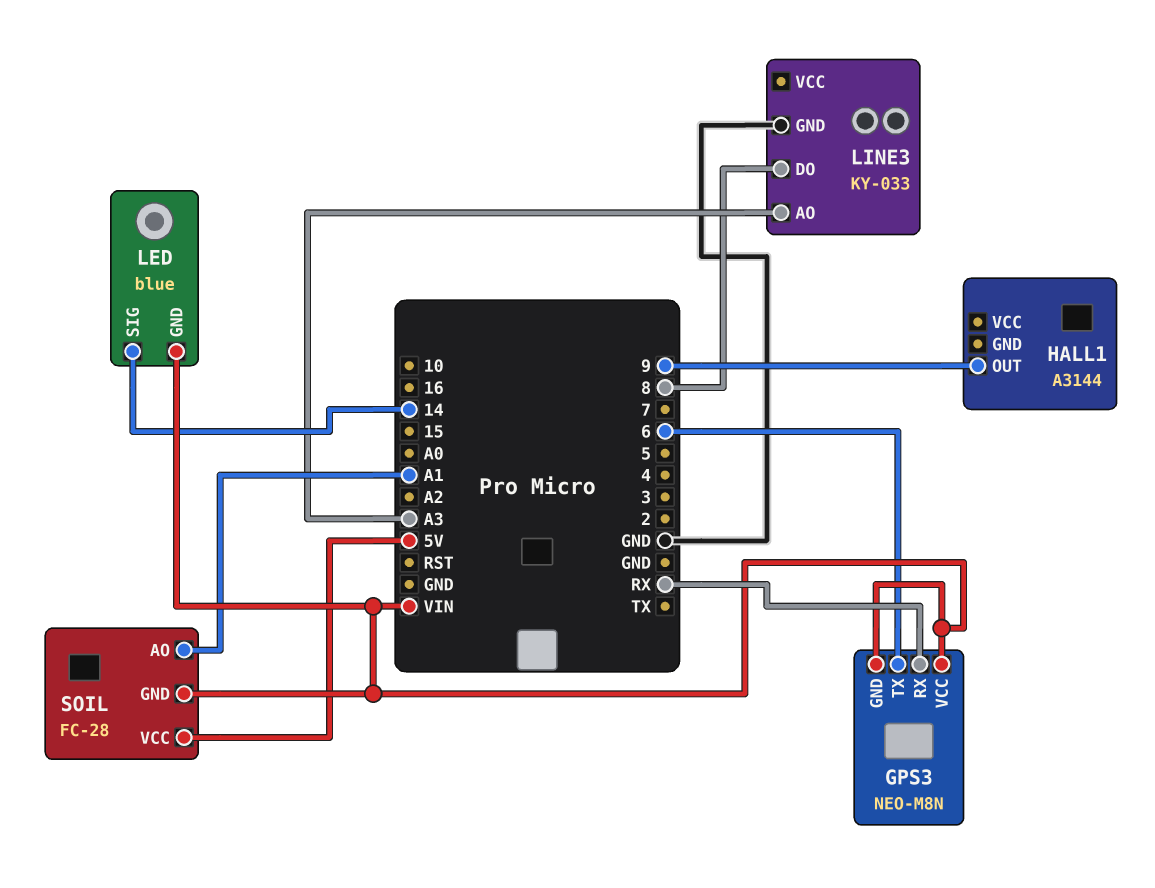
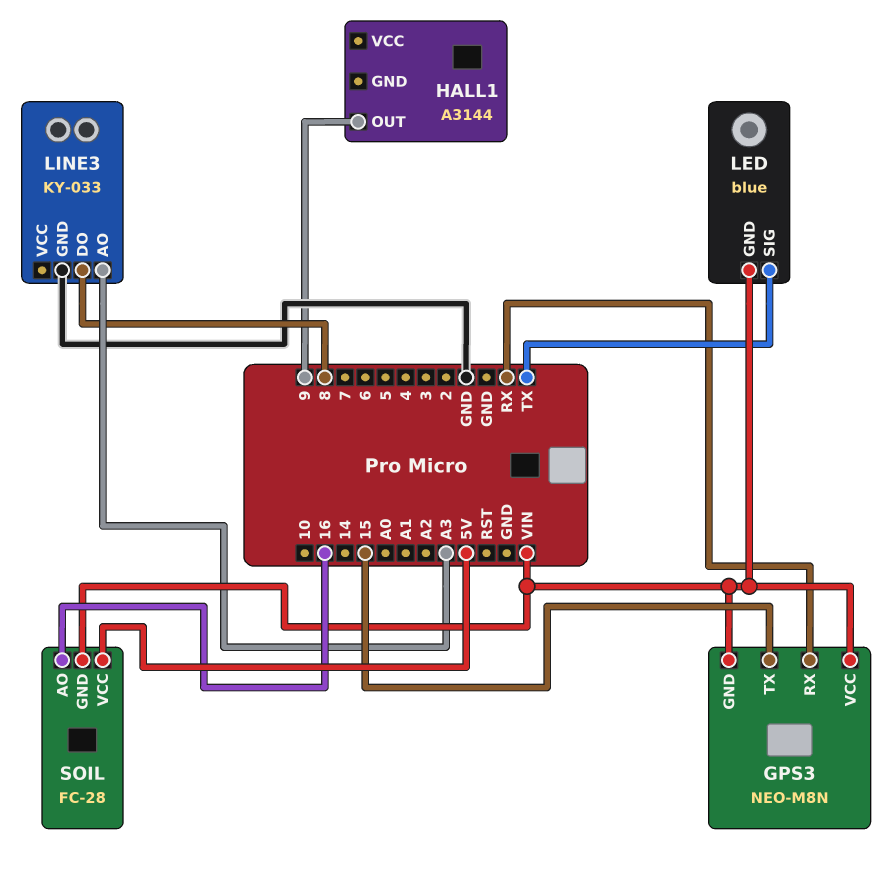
GPS3 pin TX: 6 -> 15
LED pin SIG: 14 -> TX
SOIL pin AO: A1 -> 16

